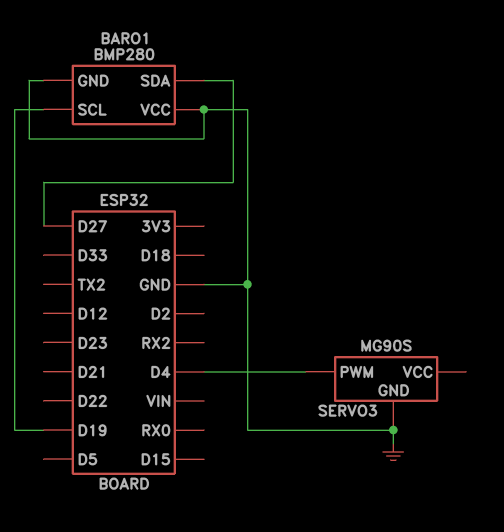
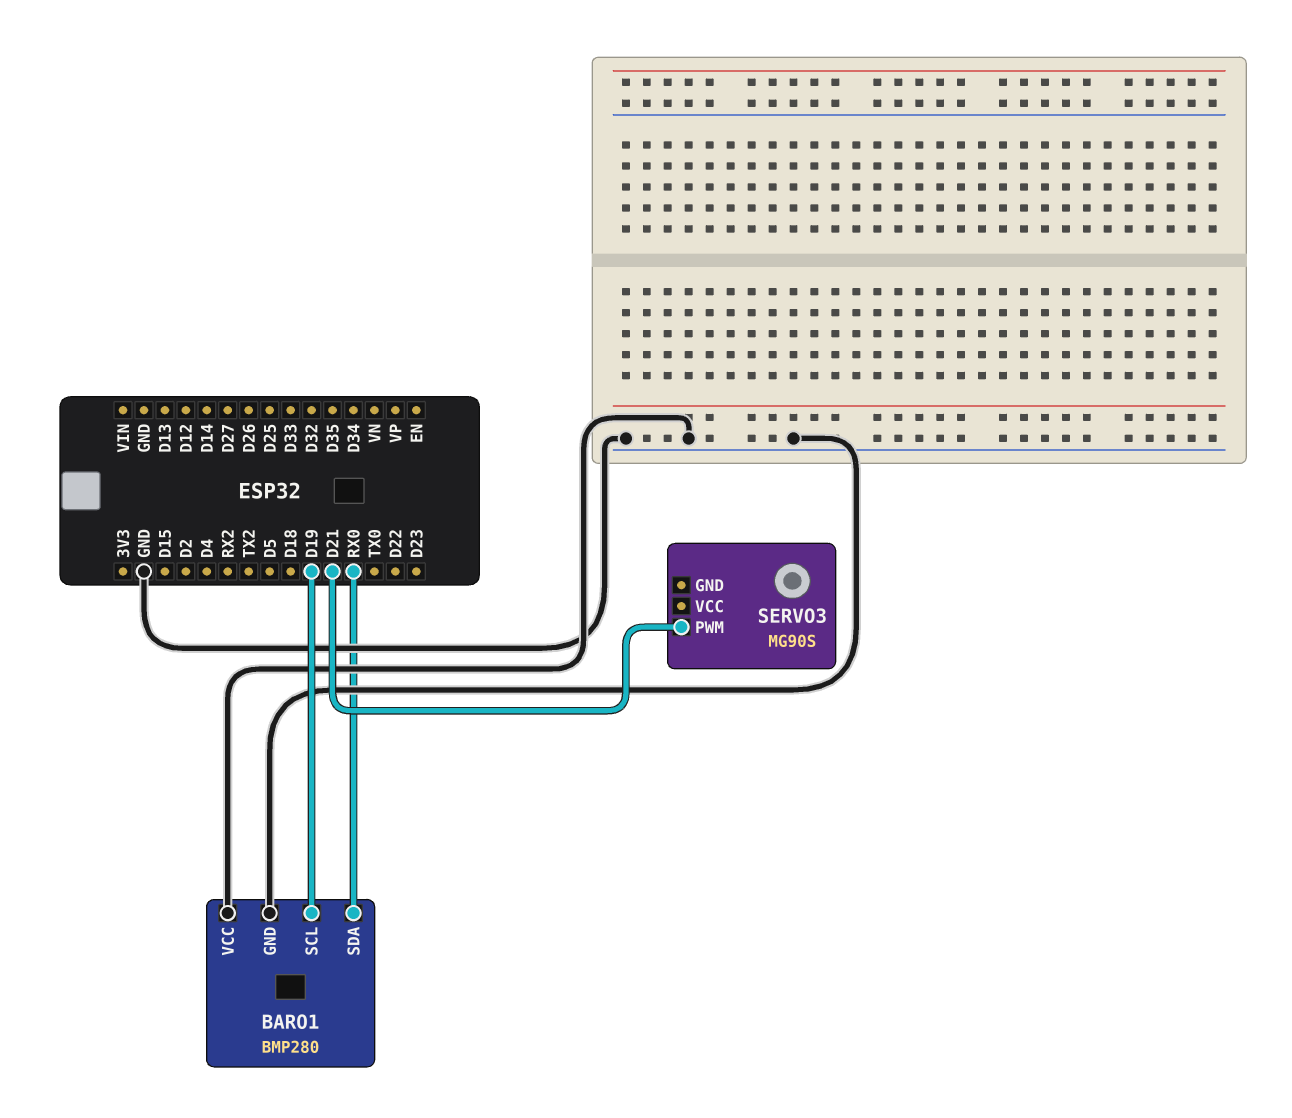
BARO1 pin SDA: D27 -> RX0
SERVO3 pin GND: GND -> none
SERVO3 pin PWM: D4 -> D21

